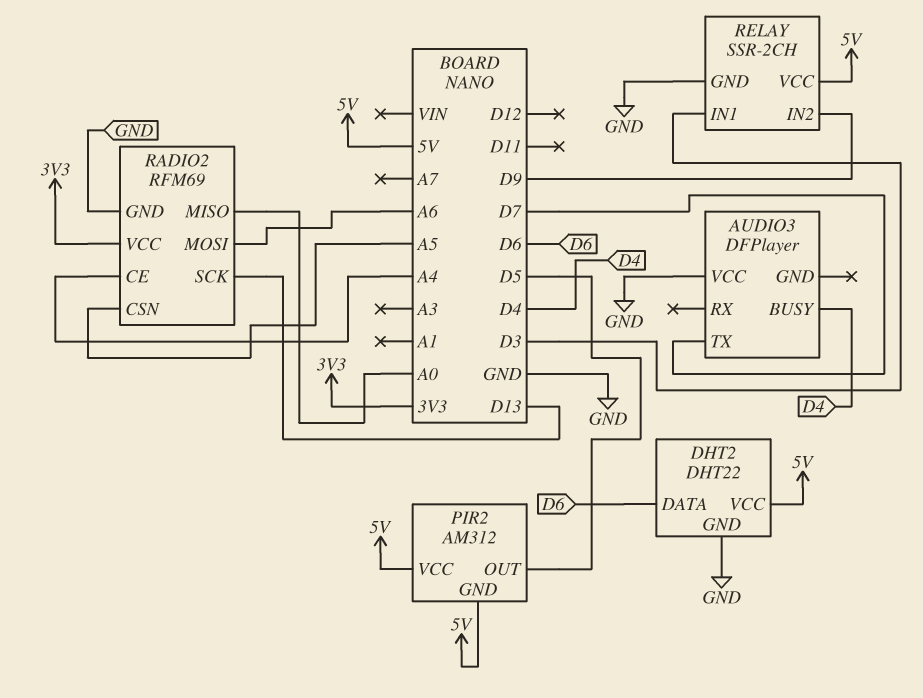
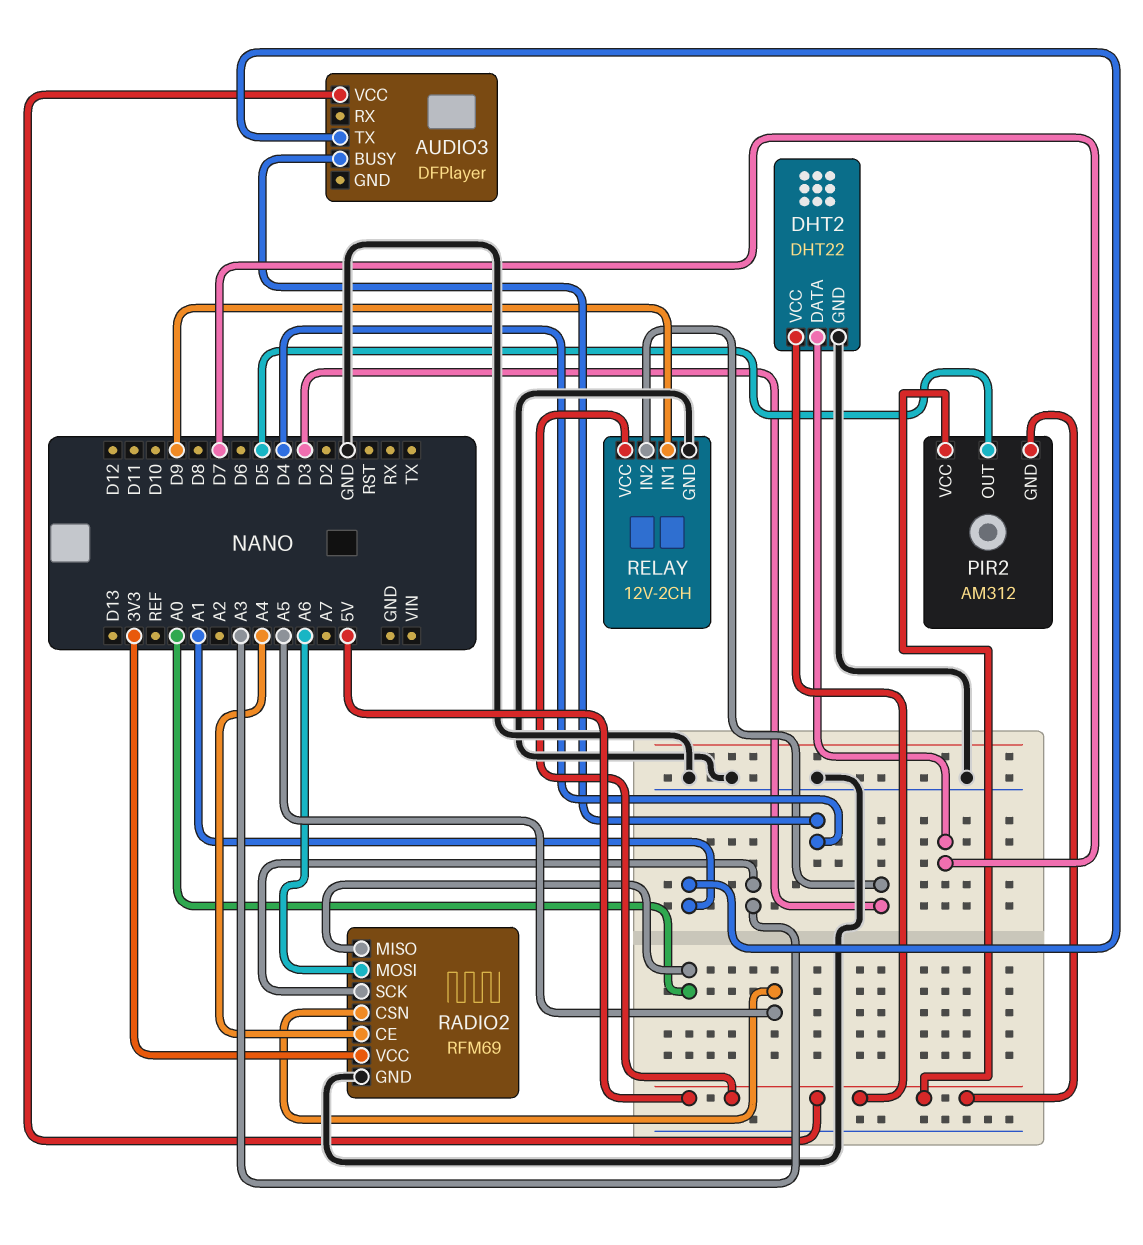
AUDIO3 pin TX: D7 -> A1
AUDIO3 pin VCC: GND -> 5V
DHT2 pin DATA: D6 -> D7
RADIO2 pin SCK: D13 -> A3
RELAY: SSR-2CH -> 12V-2CH
RELAY pin IN1: D3 -> D9
RELAY pin IN2: D9 -> D3

